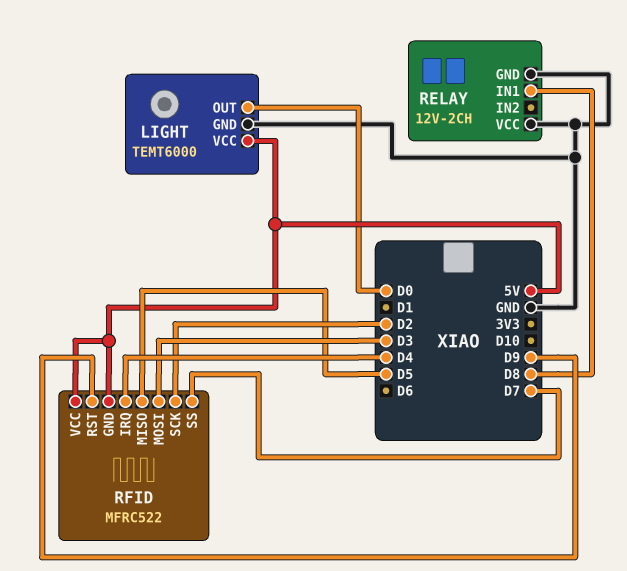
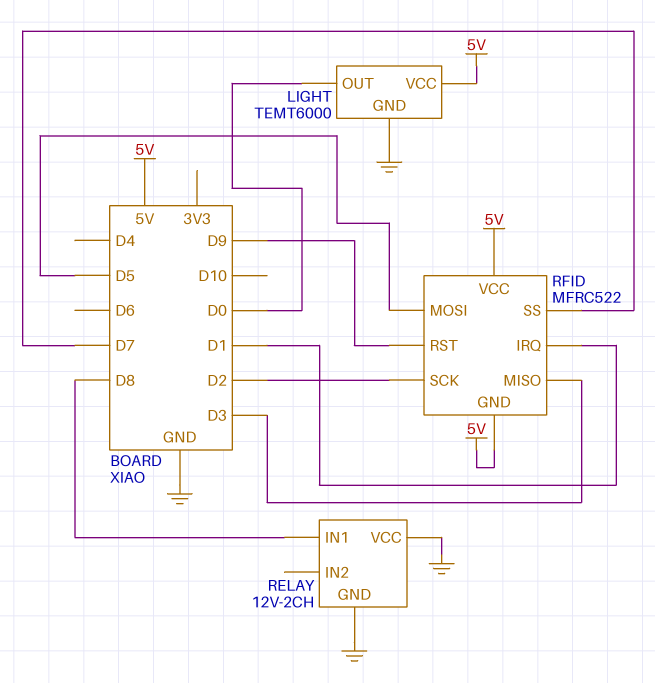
RFID pin IRQ: D4 -> D1
RFID pin MISO: D5 -> D3
RFID pin MOSI: D3 -> D5

